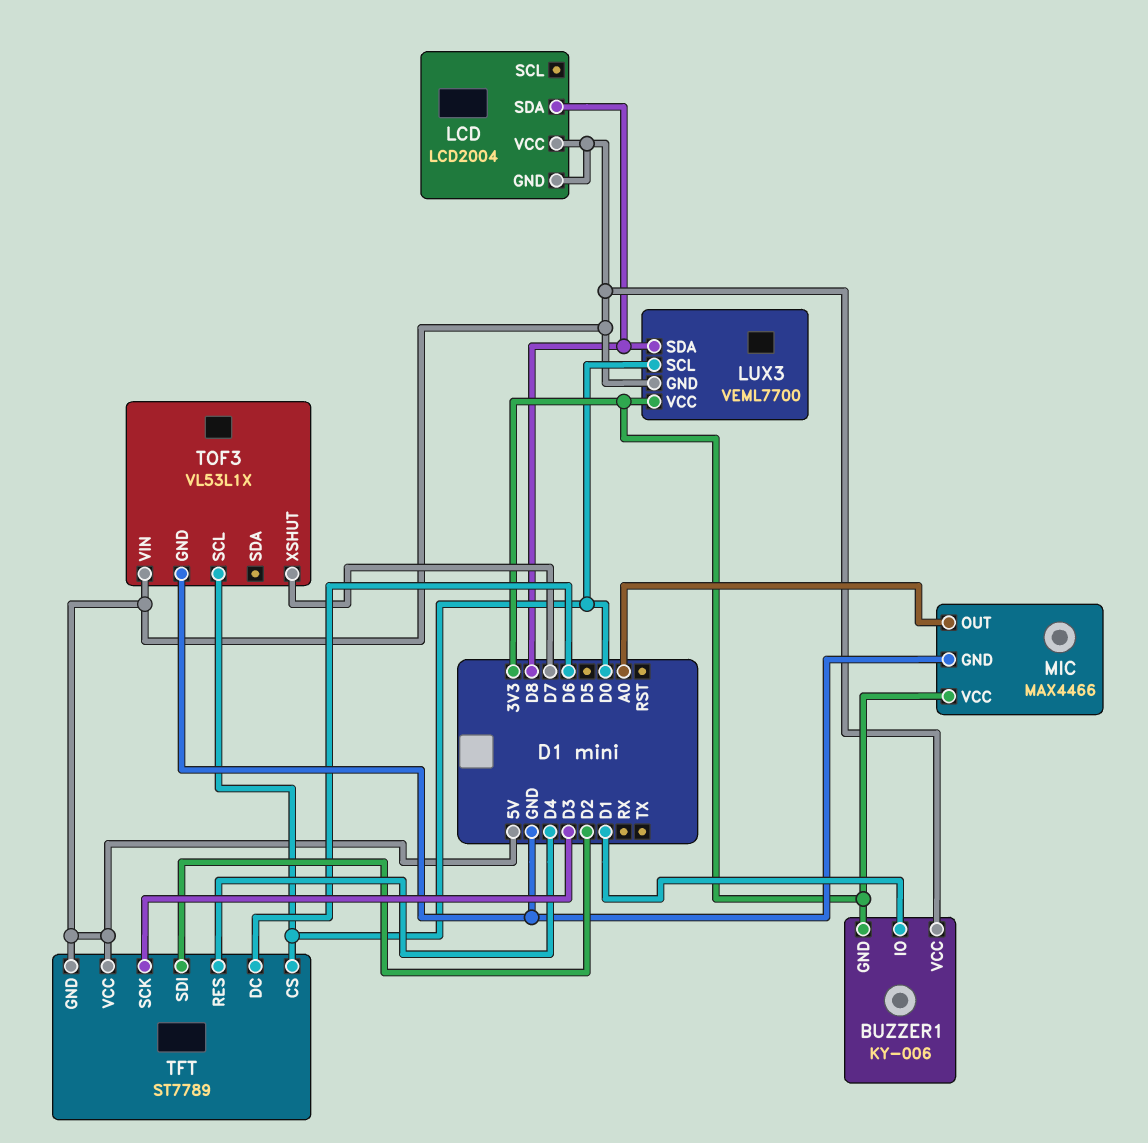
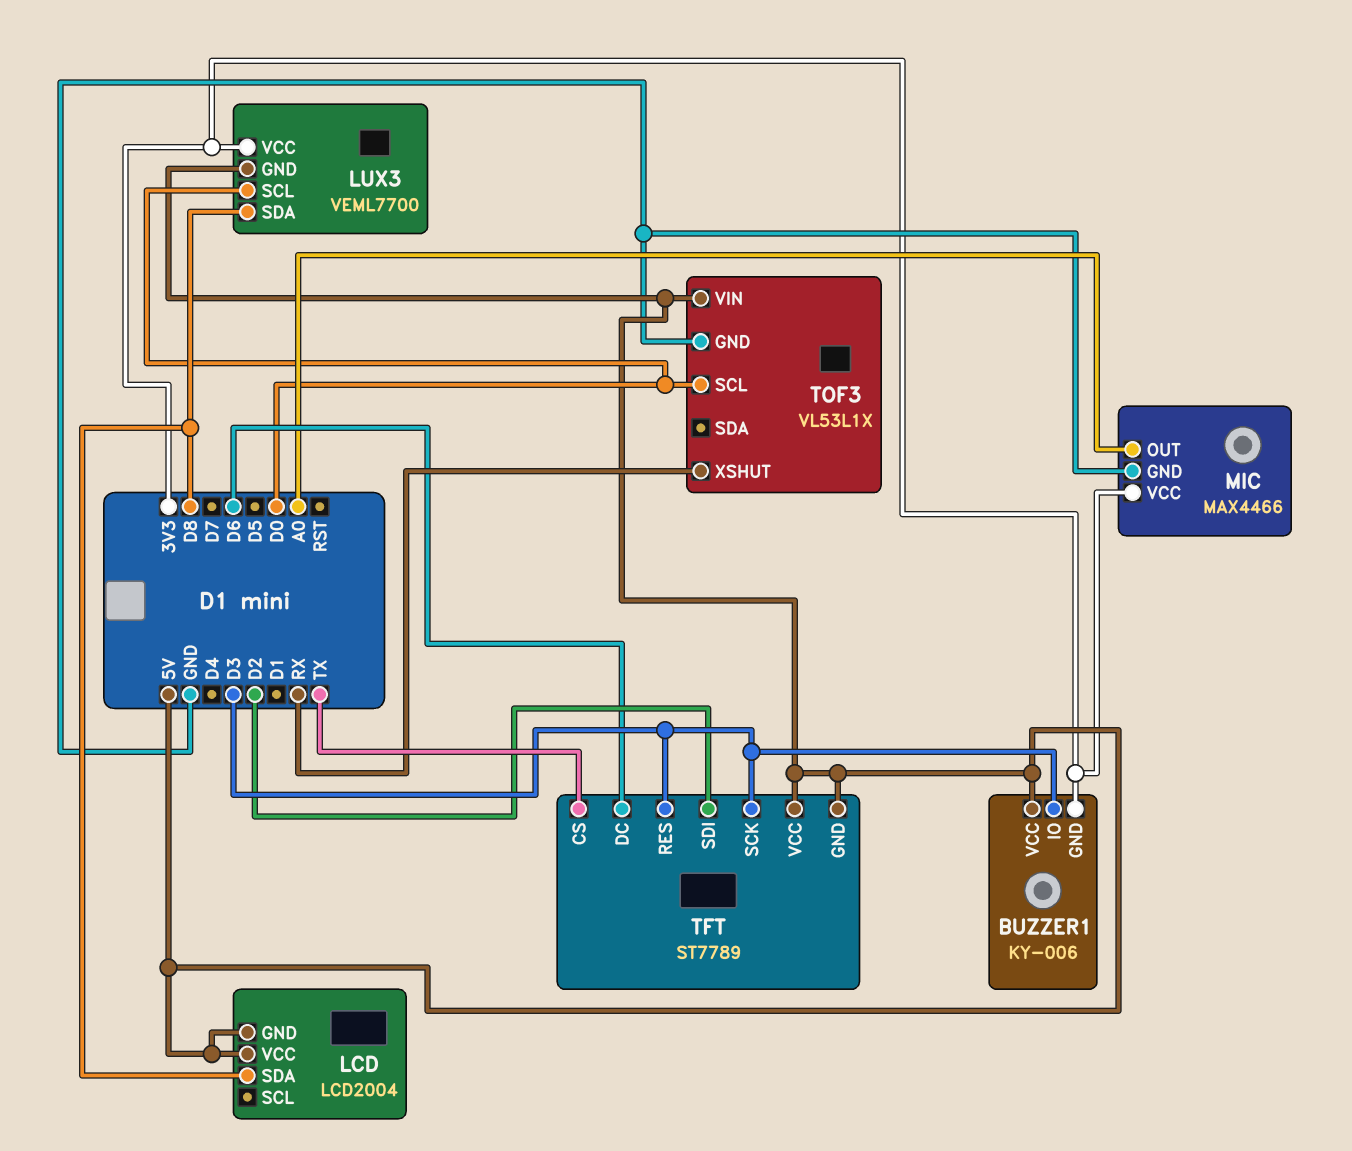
BUZZER1 pin IO: D1 -> D3
TFT pin CS: D0 -> TX
TFT pin RES: D4 -> D3
TOF3 pin XSHUT: D7 -> RX

